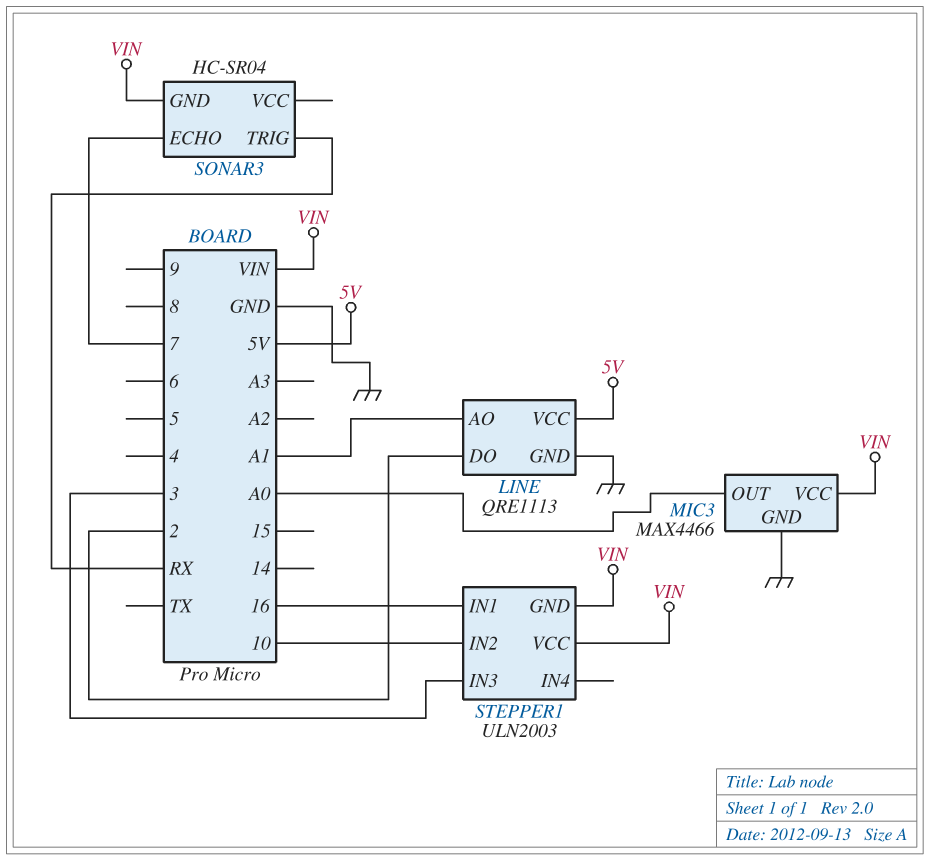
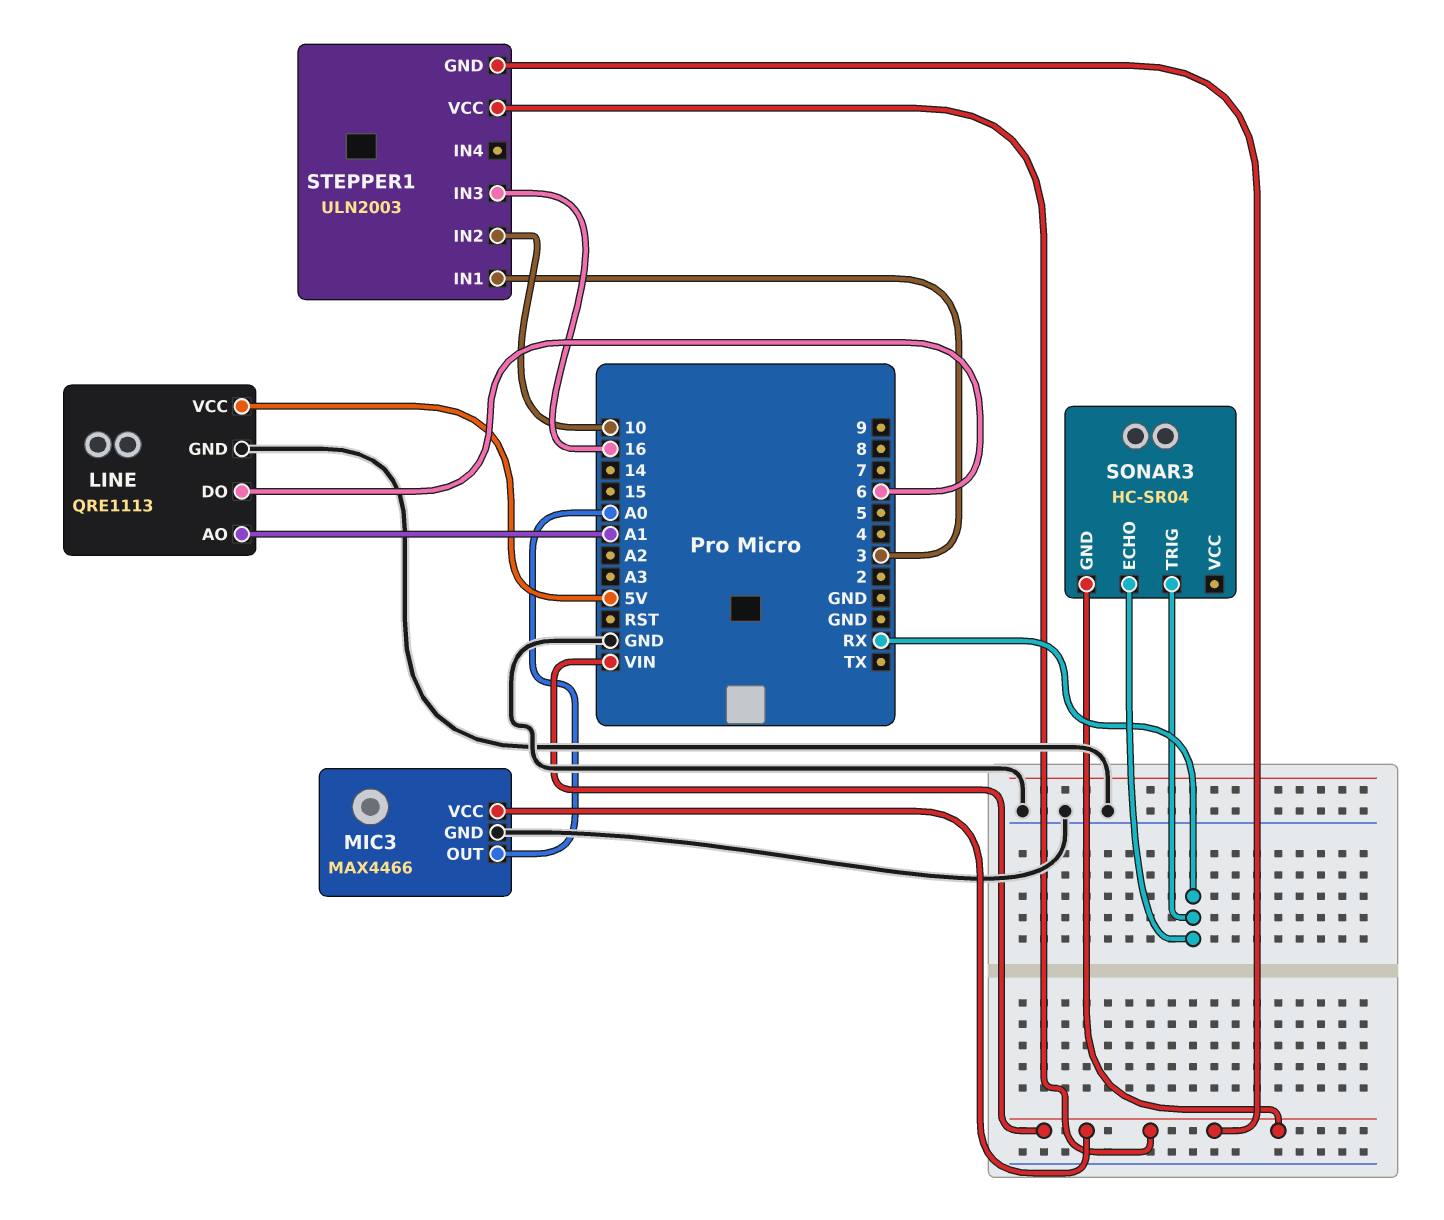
LINE pin DO: 2 -> 6
SONAR3 pin ECHO: 7 -> RX
STEPPER1 pin IN1: 16 -> 3
STEPPER1 pin IN3: 3 -> 16

